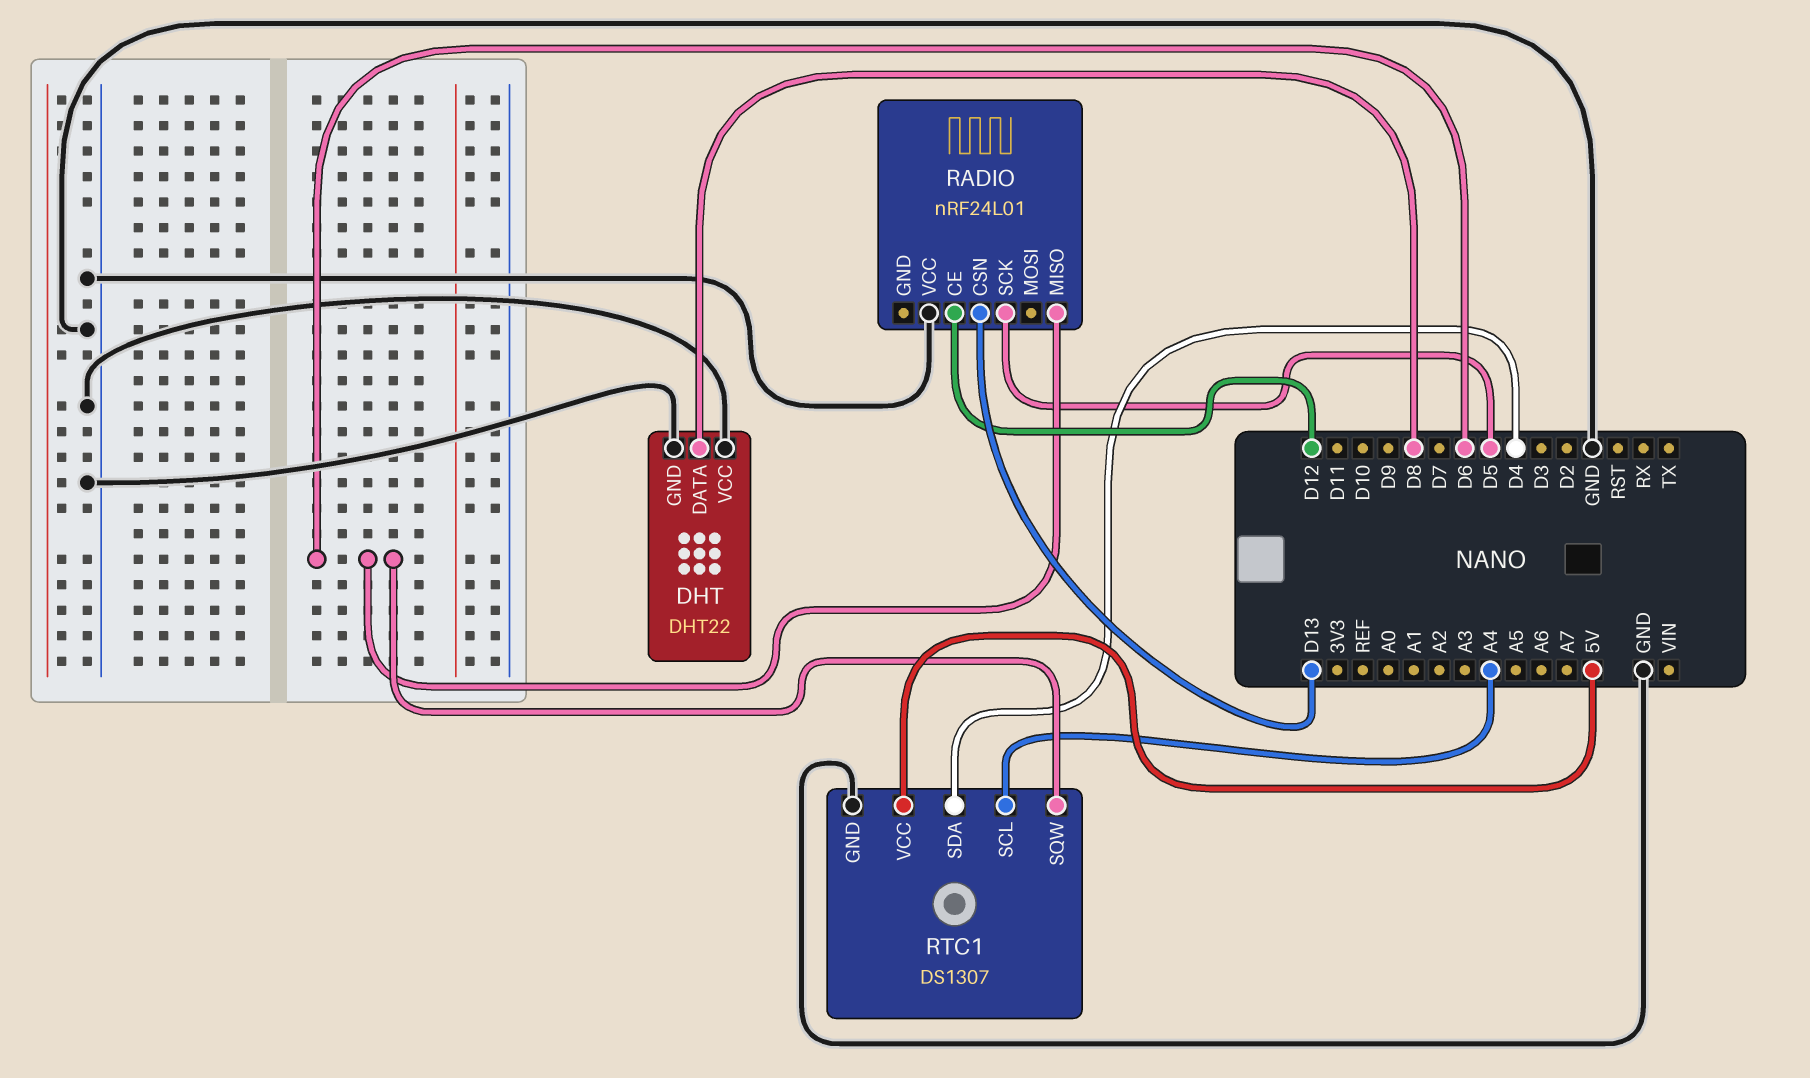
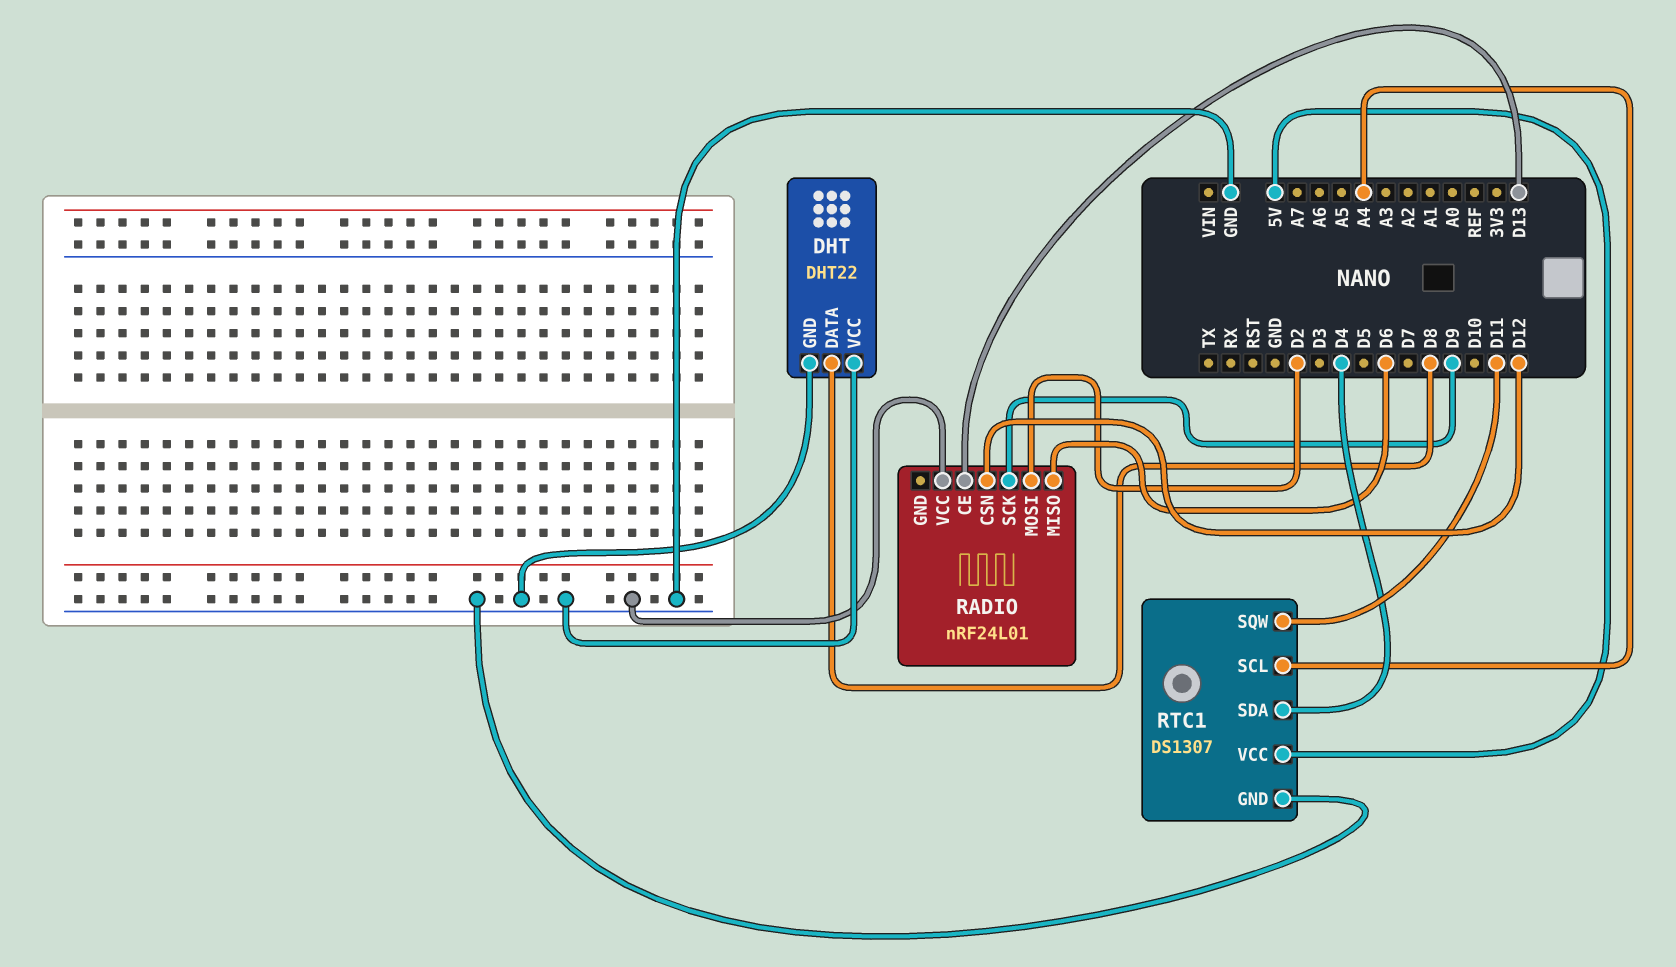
RADIO pin CE: D12 -> D13
RADIO pin CSN: D13 -> D12
RADIO pin MOSI: none -> D2
RADIO pin SCK: D5 -> D9
RTC1 pin SQW: D6 -> D11

